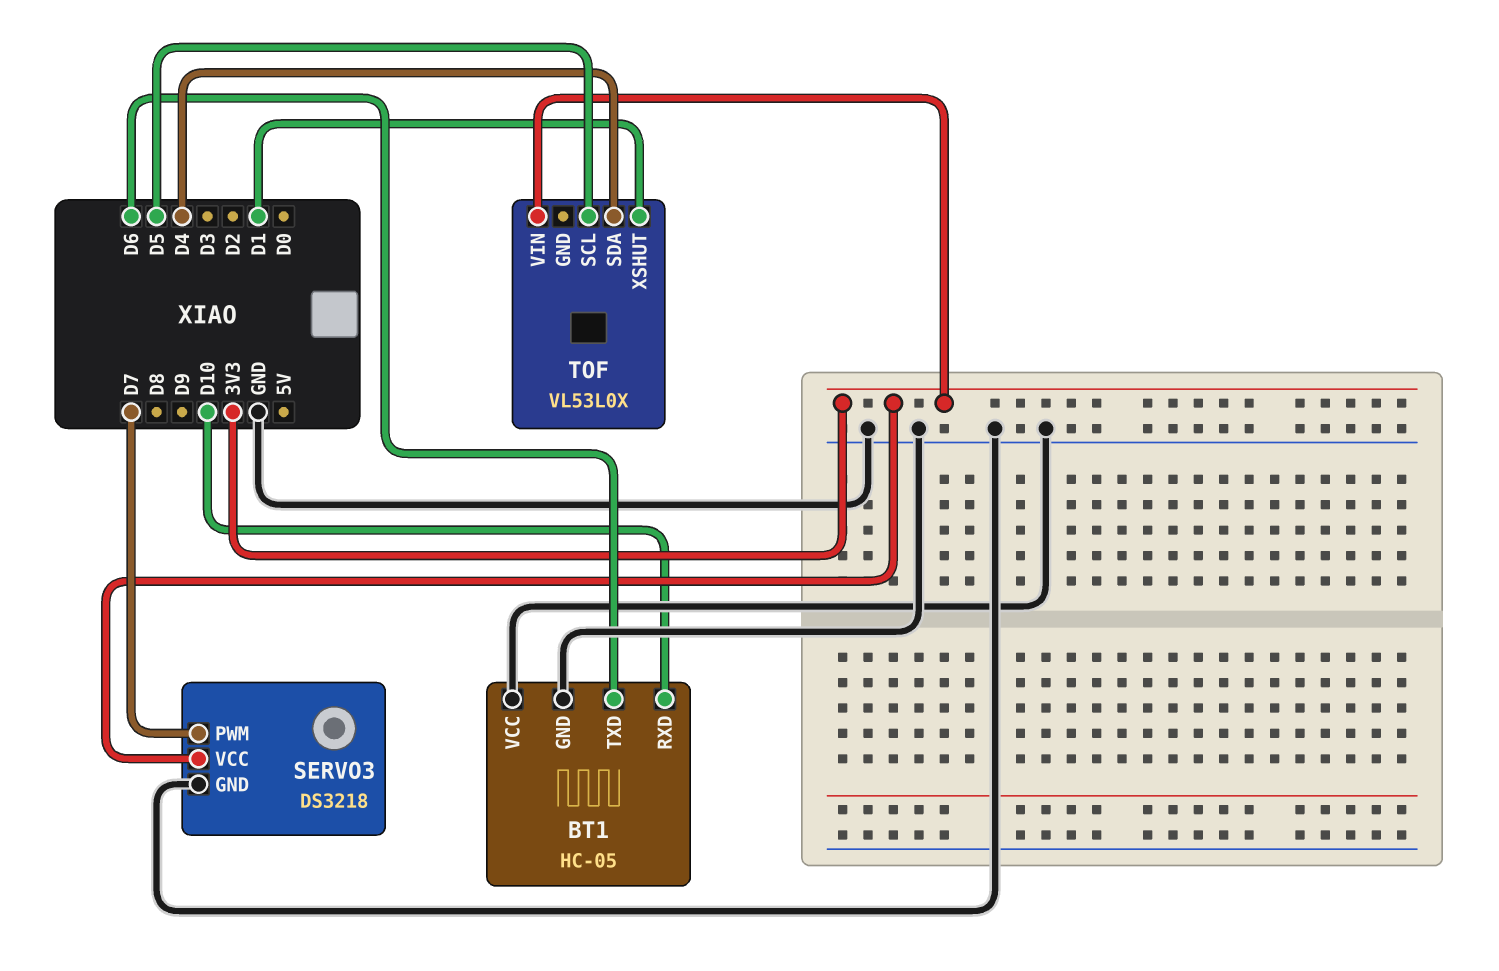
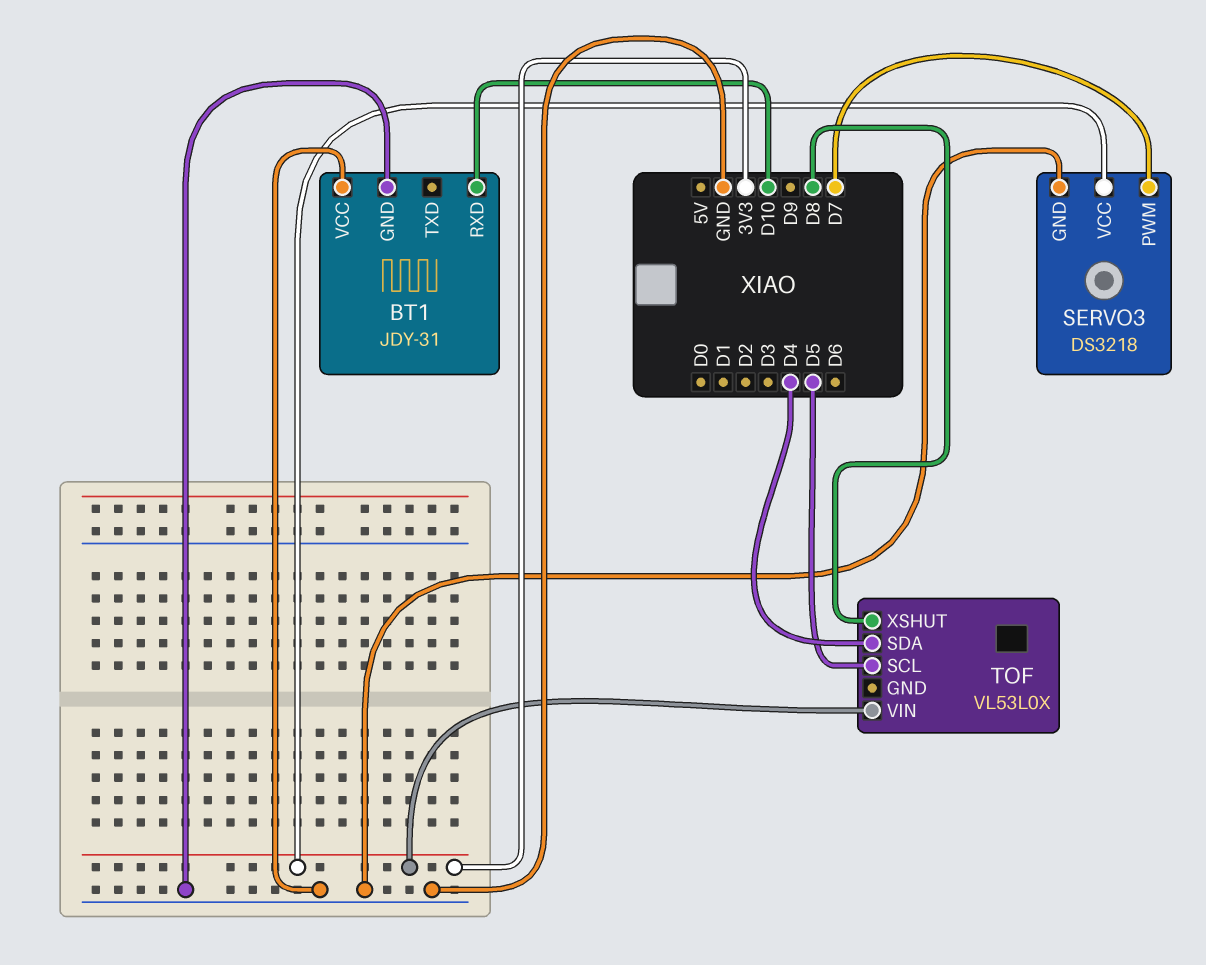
BT1: HC-05 -> JDY-31
BT1 pin TXD: D6 -> none
TOF pin XSHUT: D1 -> D8

